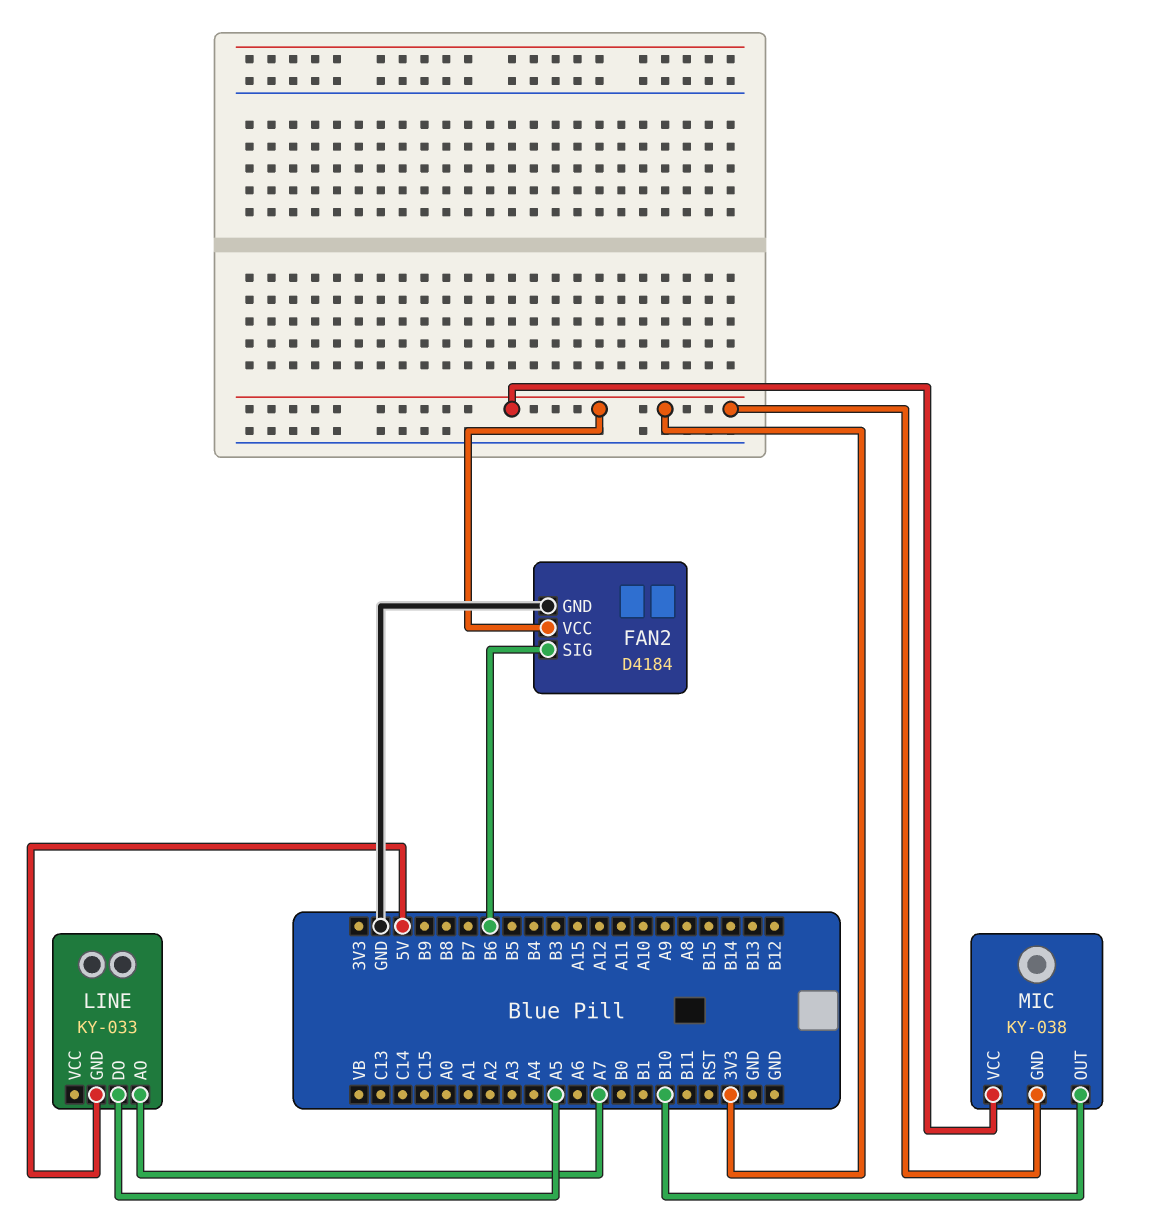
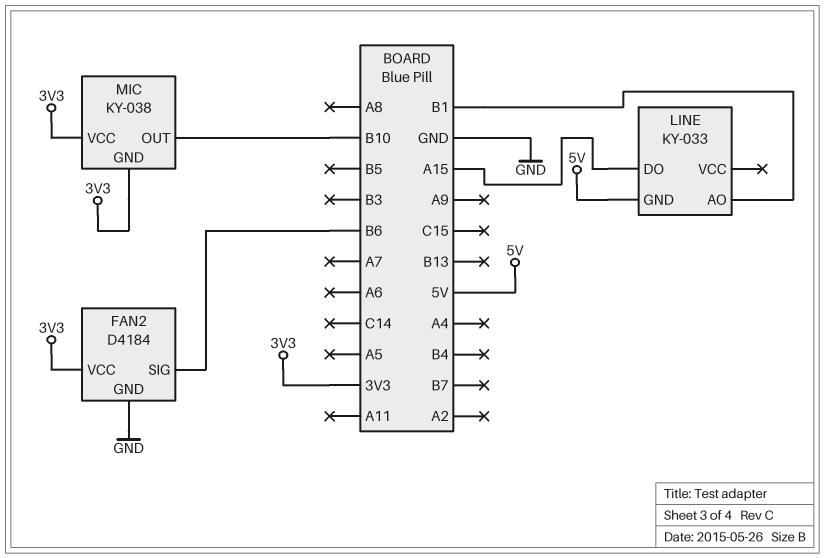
LINE pin AO: A7 -> B1
LINE pin DO: A5 -> A15

